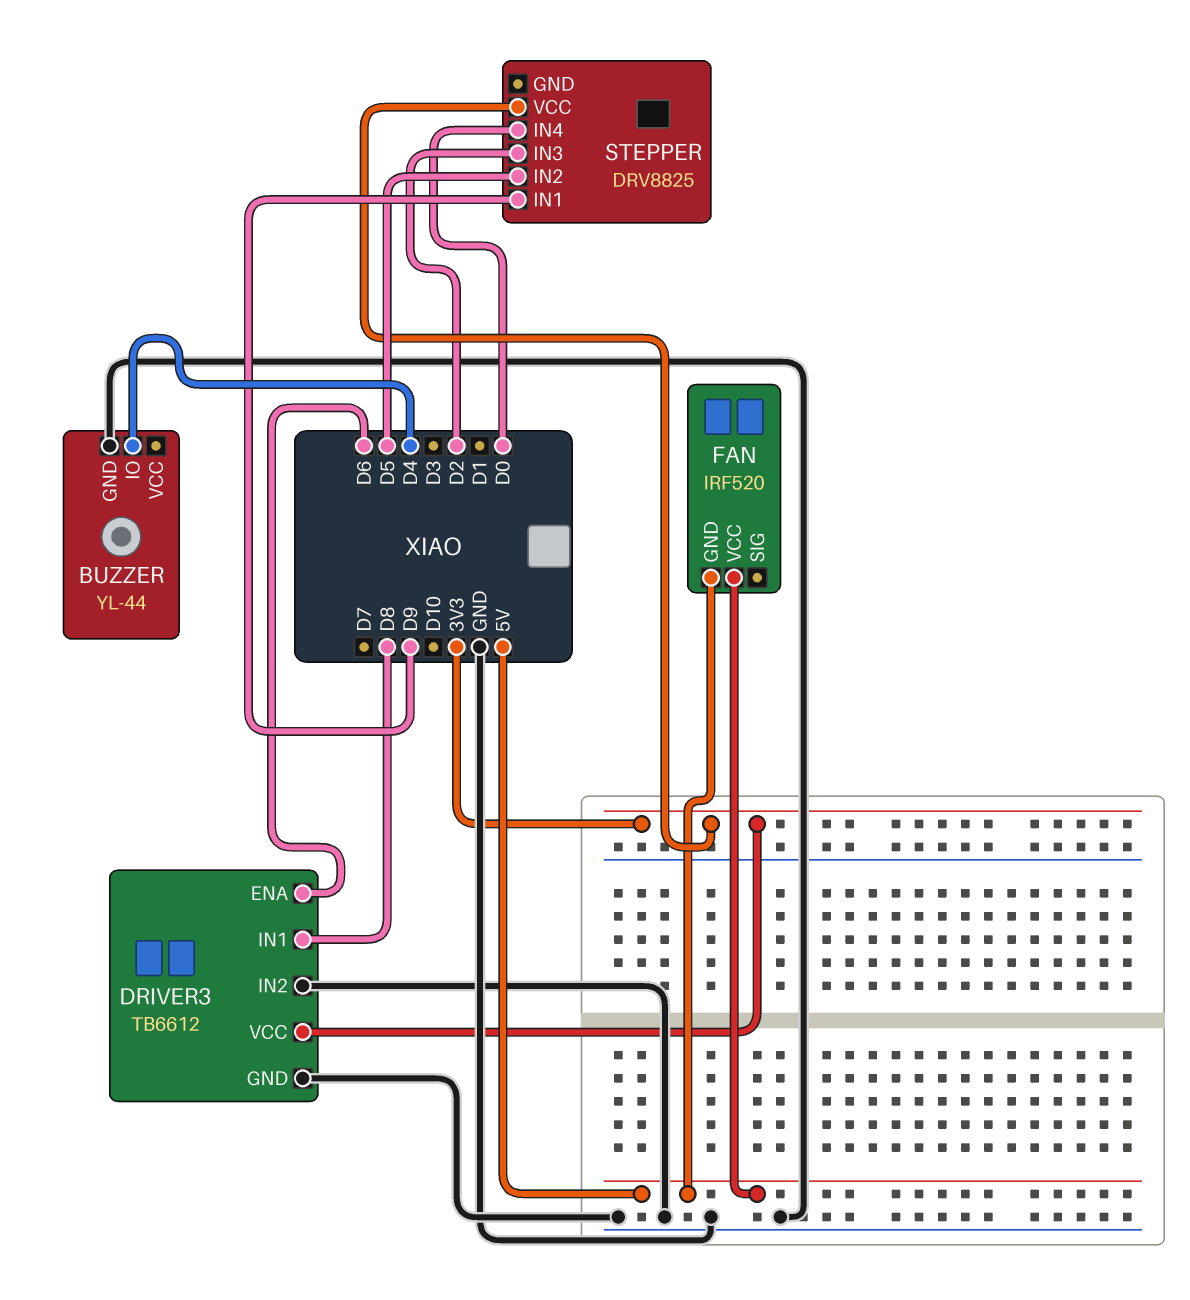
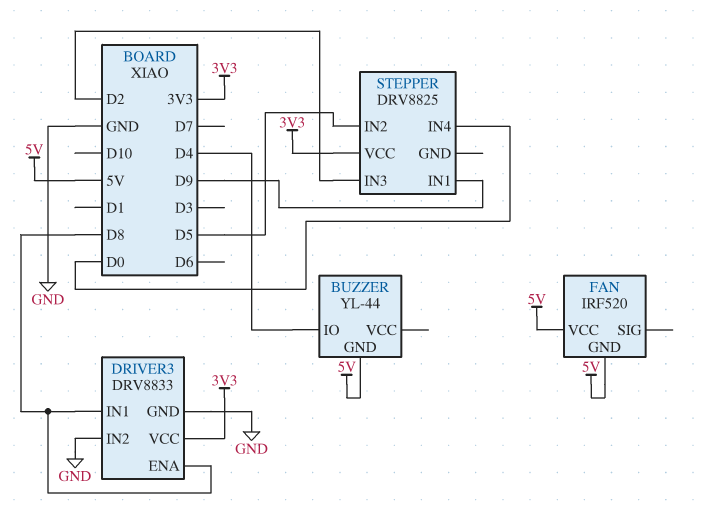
BUZZER pin GND: GND -> 5V
DRIVER3: TB6612 -> DRV8833
DRIVER3 pin ENA: D6 -> D8

